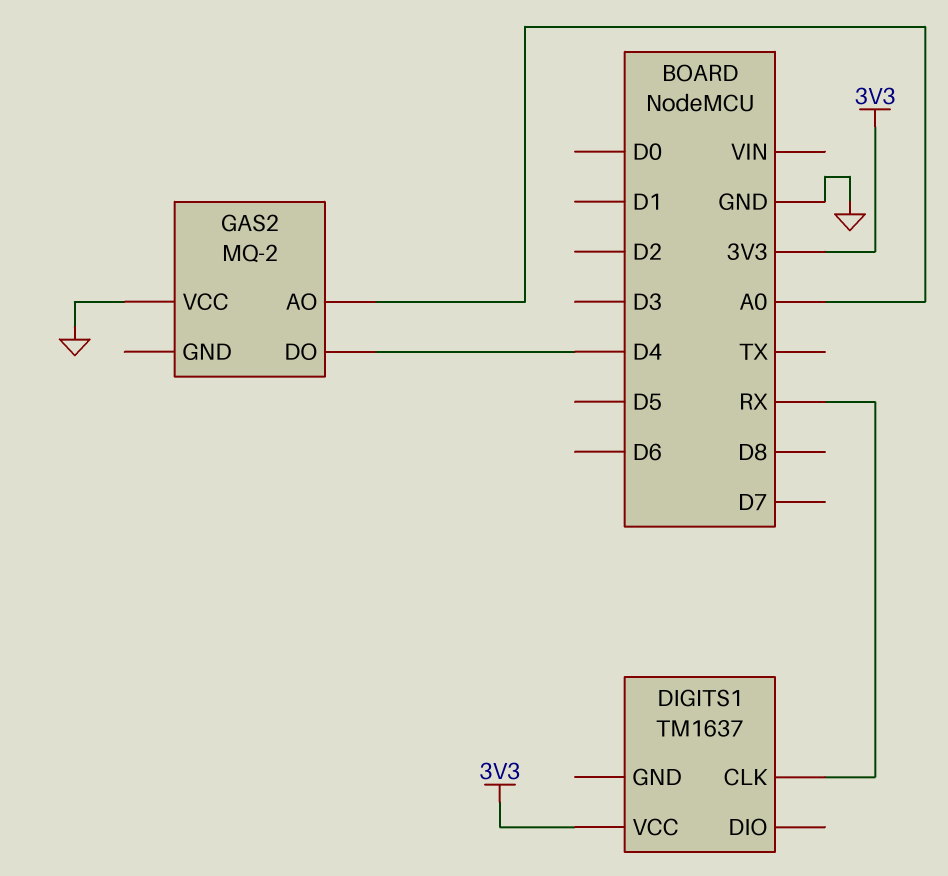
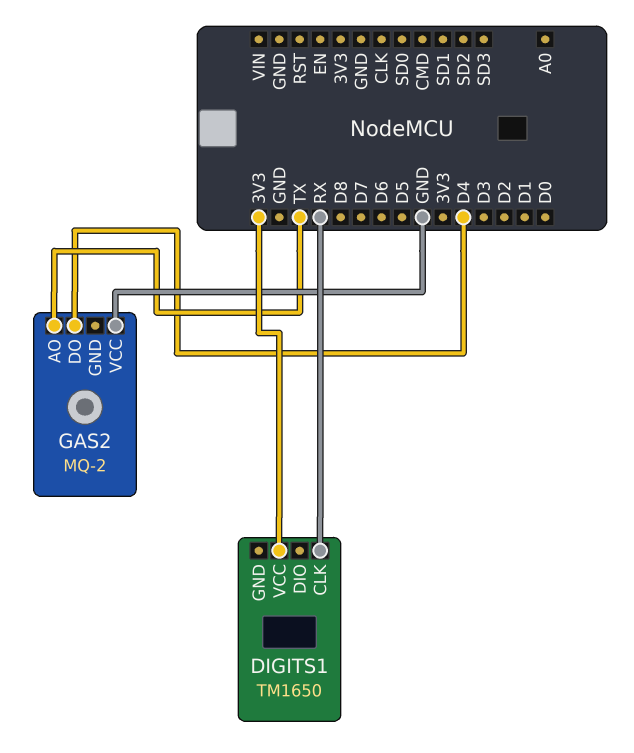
DIGITS1: TM1637 -> TM1650
GAS2 pin AO: A0 -> TX

